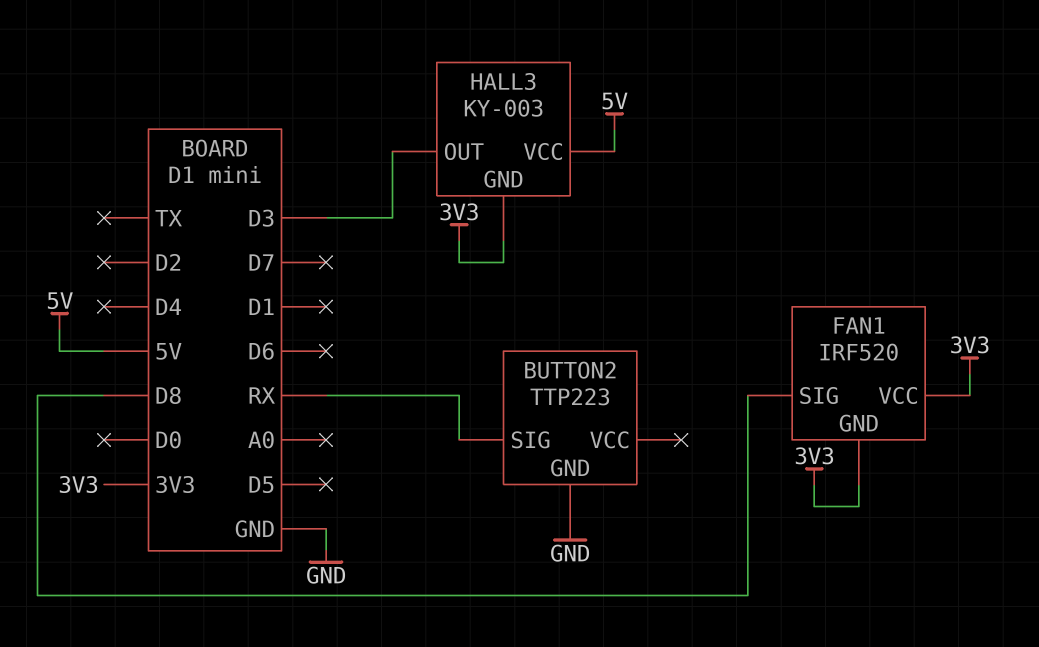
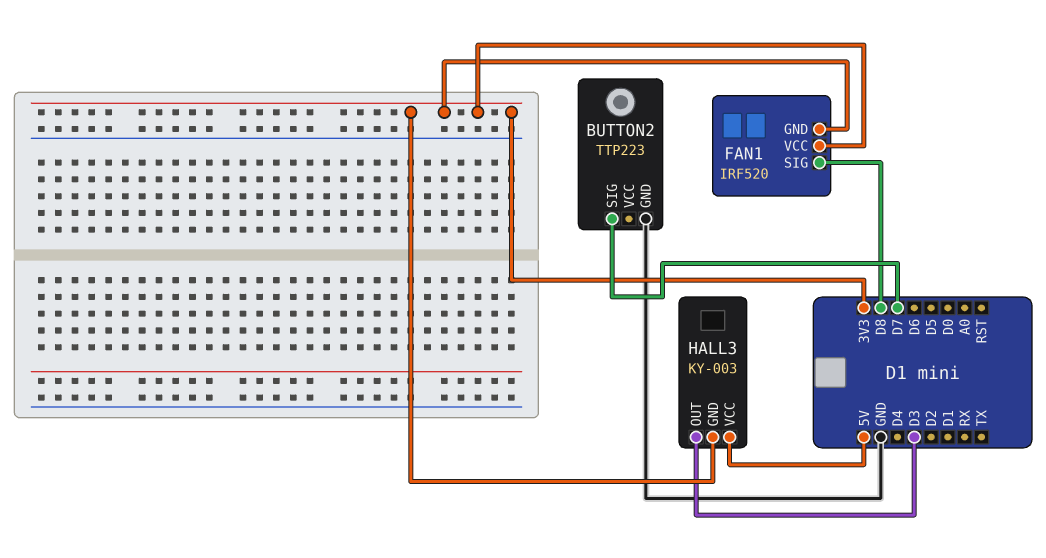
BUTTON2 pin SIG: RX -> D7

